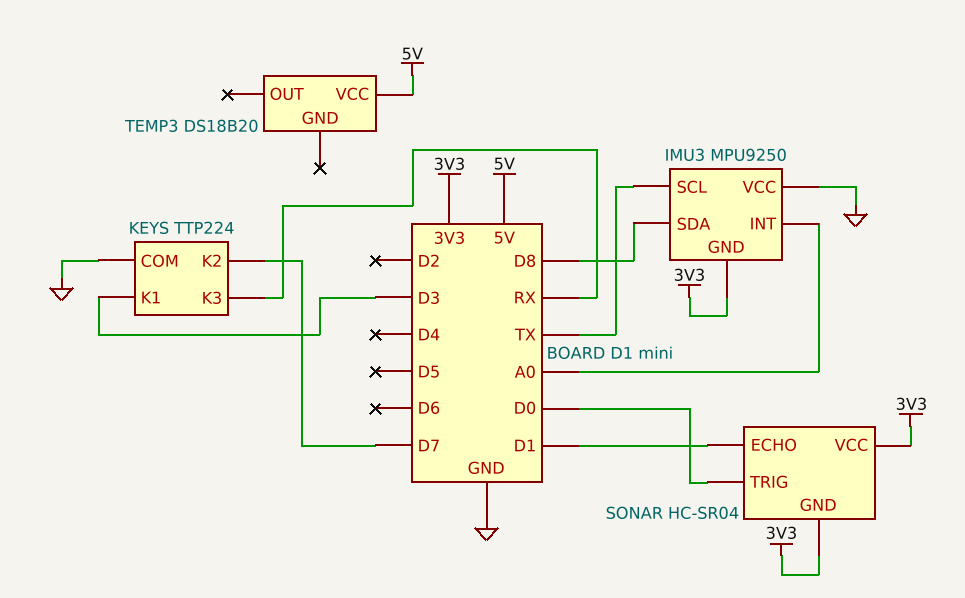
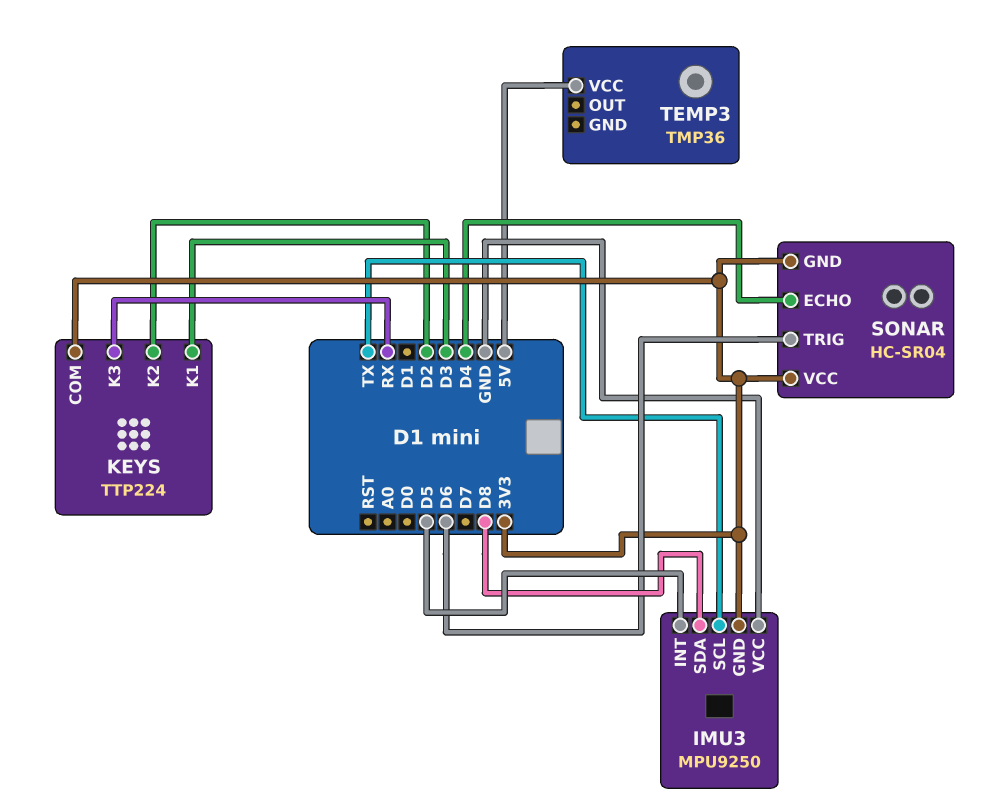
IMU3 pin INT: A0 -> D5
KEYS pin COM: GND -> 3V3
KEYS pin K2: D7 -> D2
SONAR pin ECHO: D1 -> D4
SONAR pin TRIG: D0 -> D6
TEMP3: DS18B20 -> TMP36

